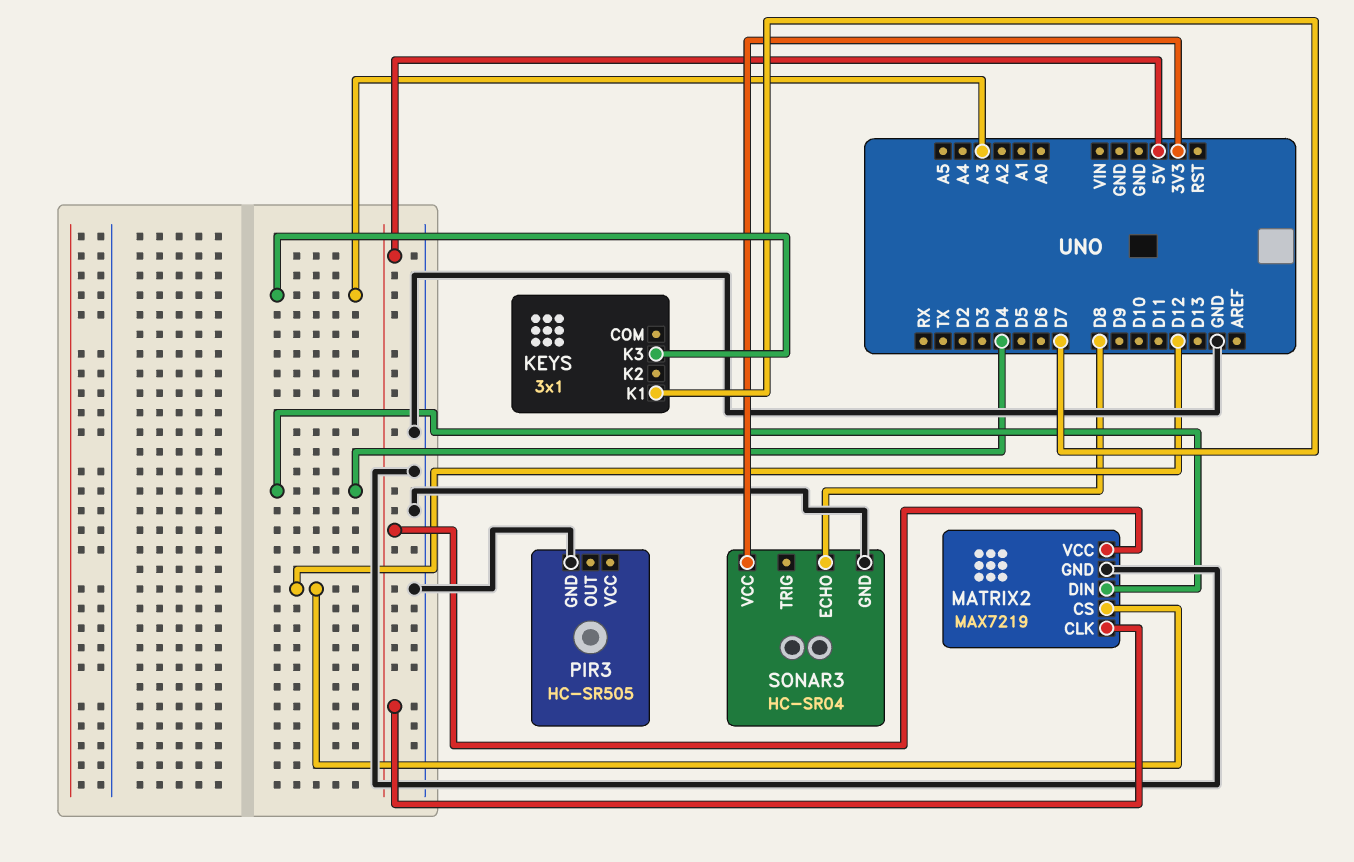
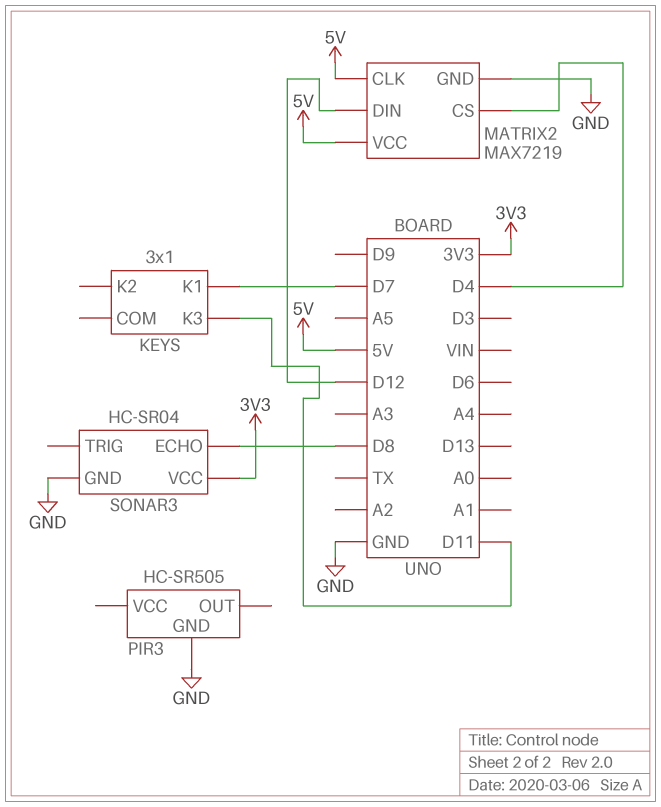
KEYS pin K3: A3 -> D11
MATRIX2 pin CS: D12 -> D4
MATRIX2 pin DIN: D4 -> D12

